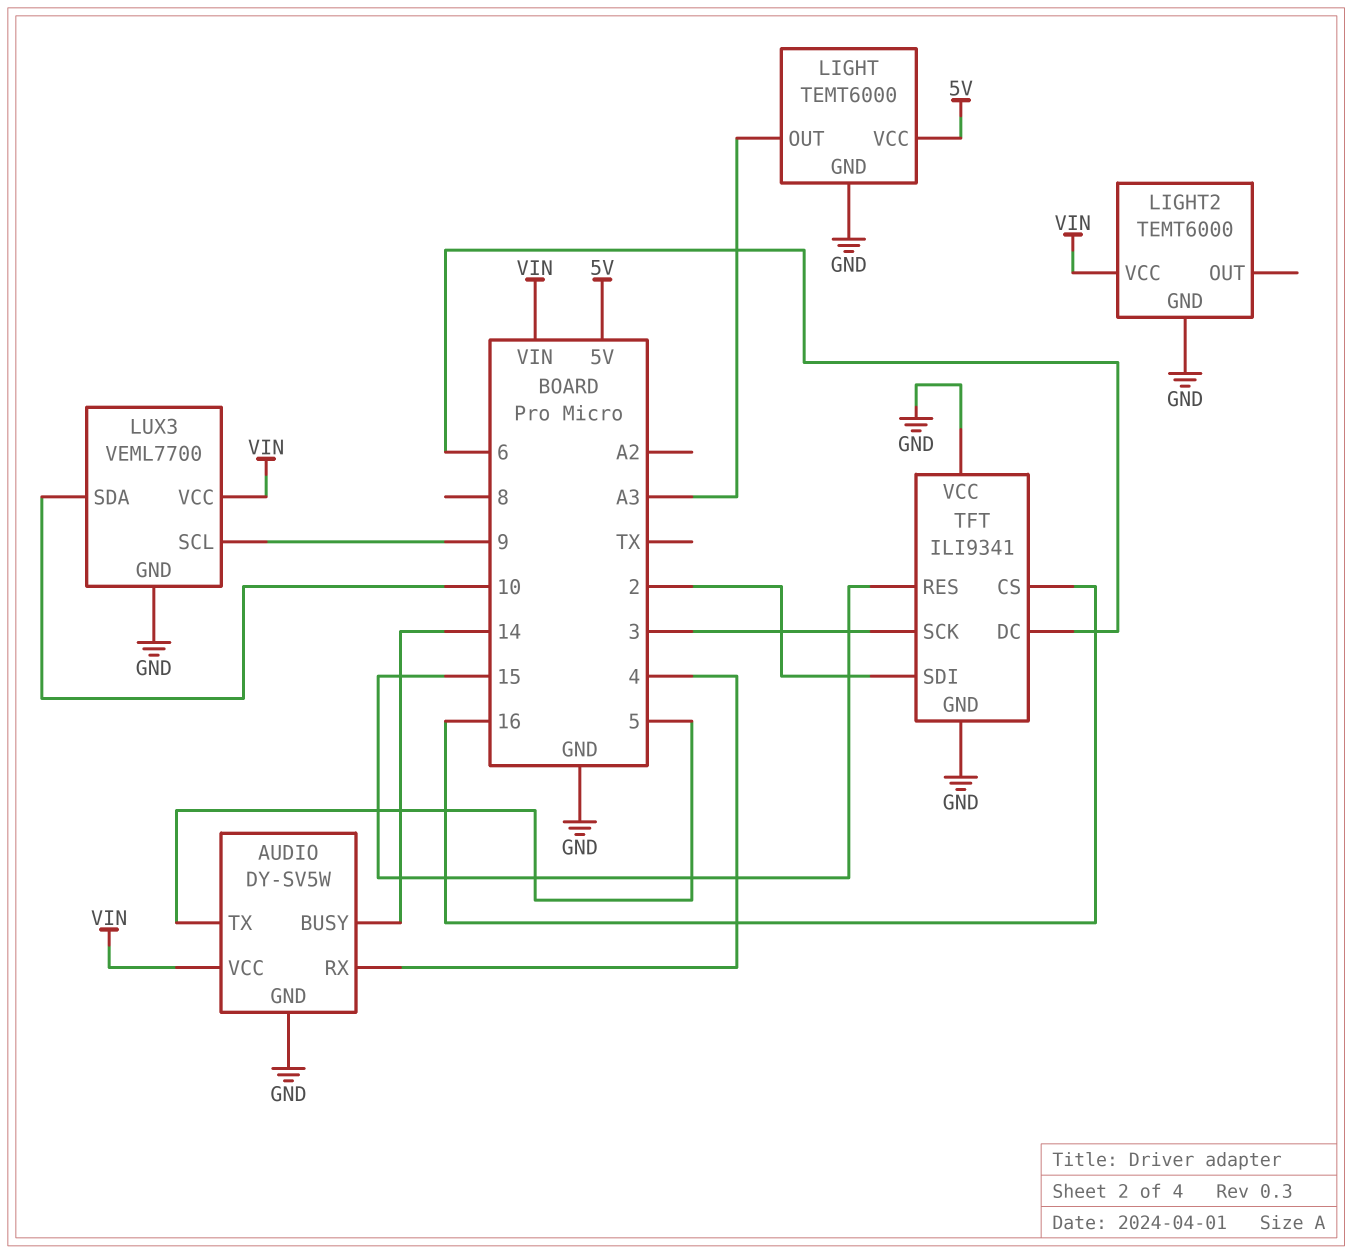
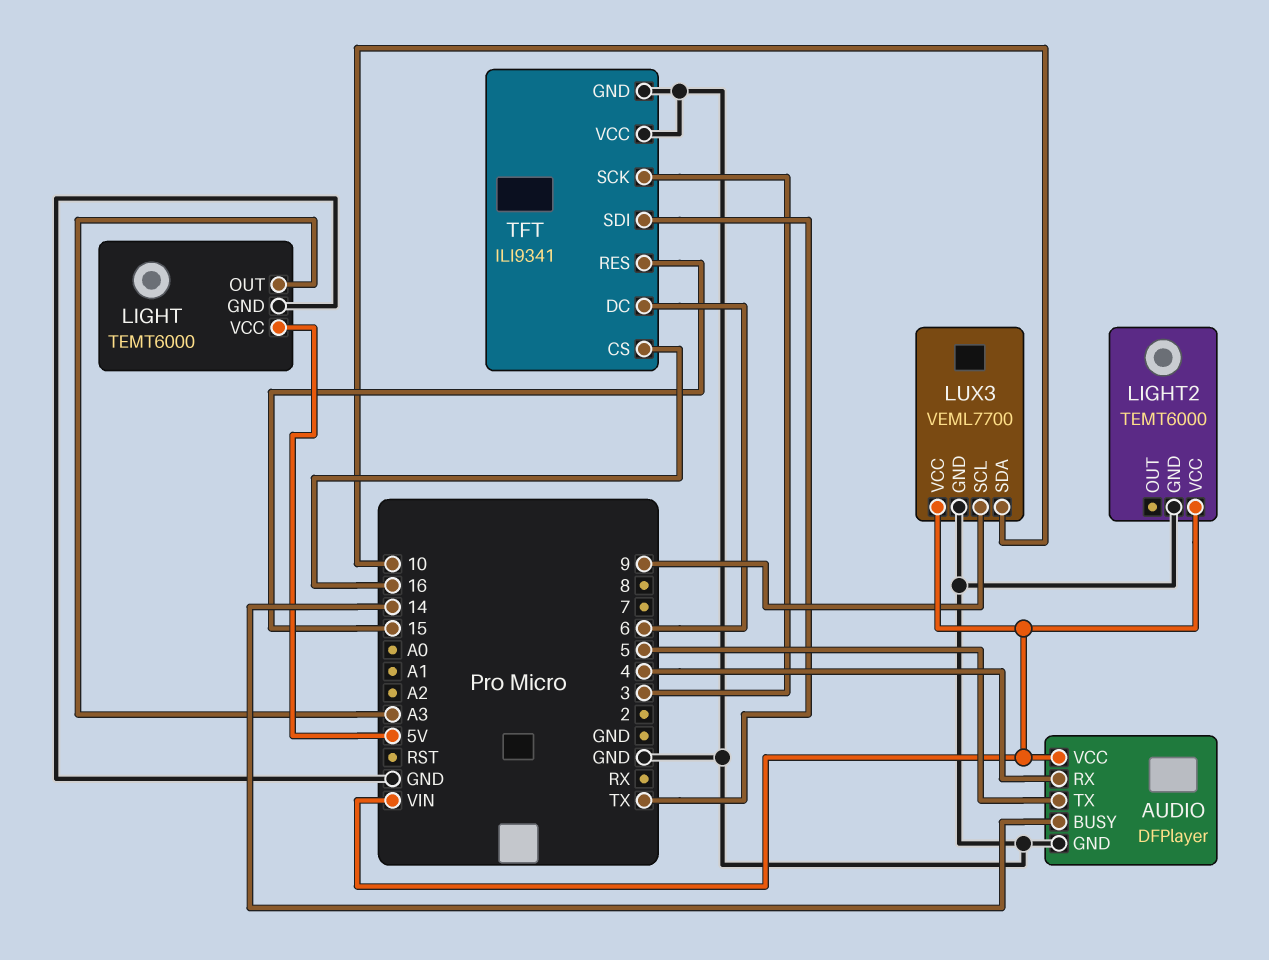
AUDIO: DY-SV5W -> DFPlayer
TFT pin SDI: 2 -> TX

